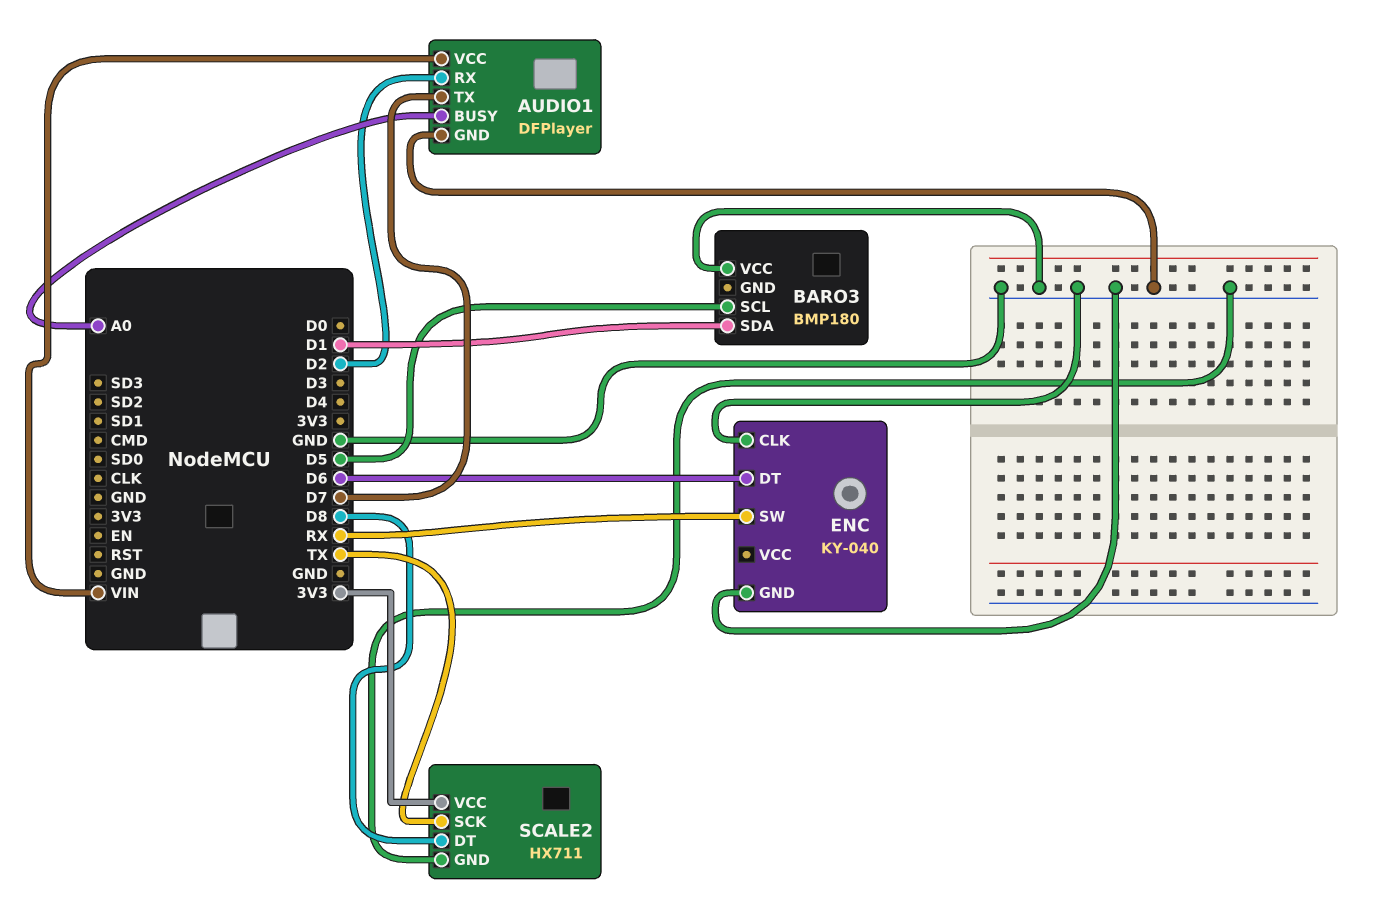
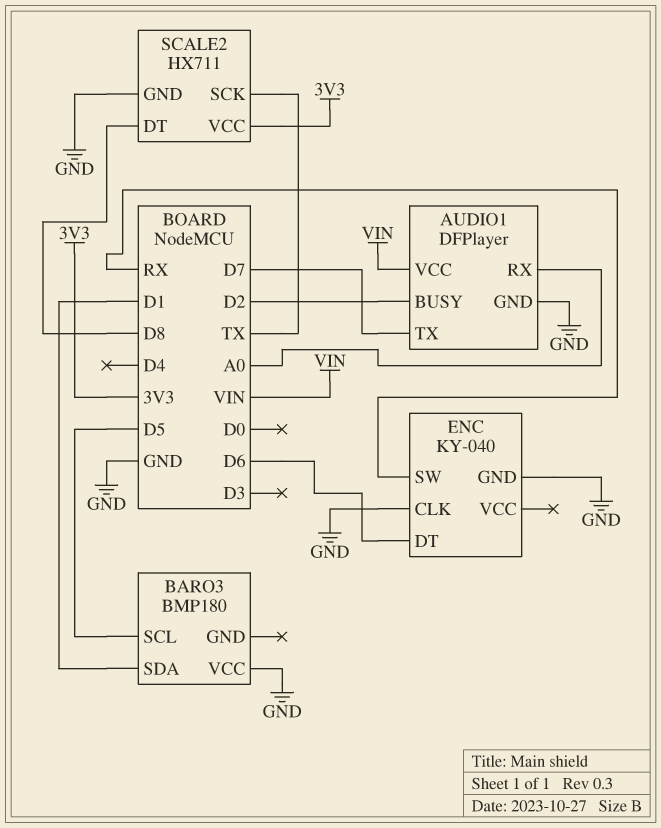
AUDIO1 pin BUSY: A0 -> D2
AUDIO1 pin RX: D2 -> A0

